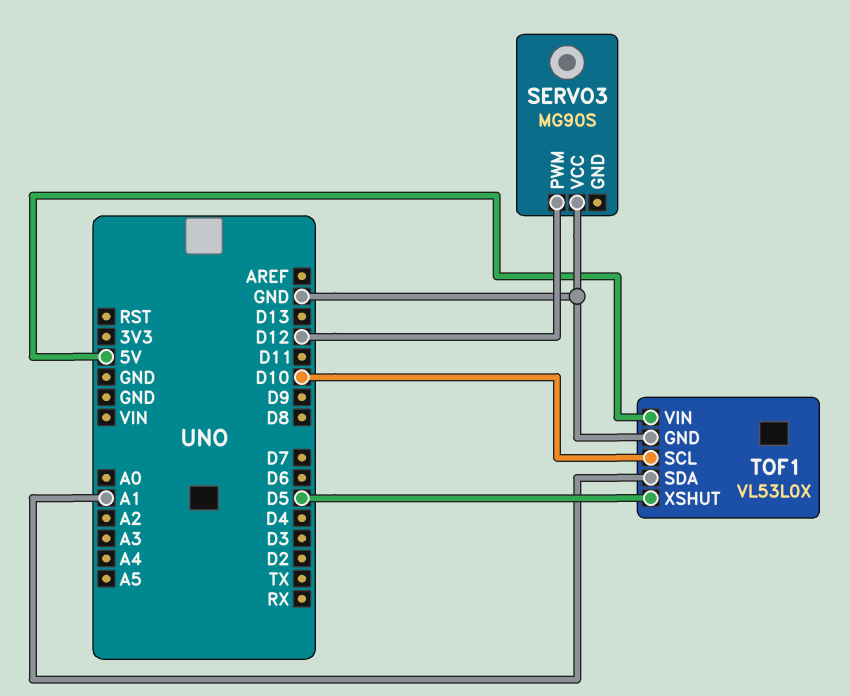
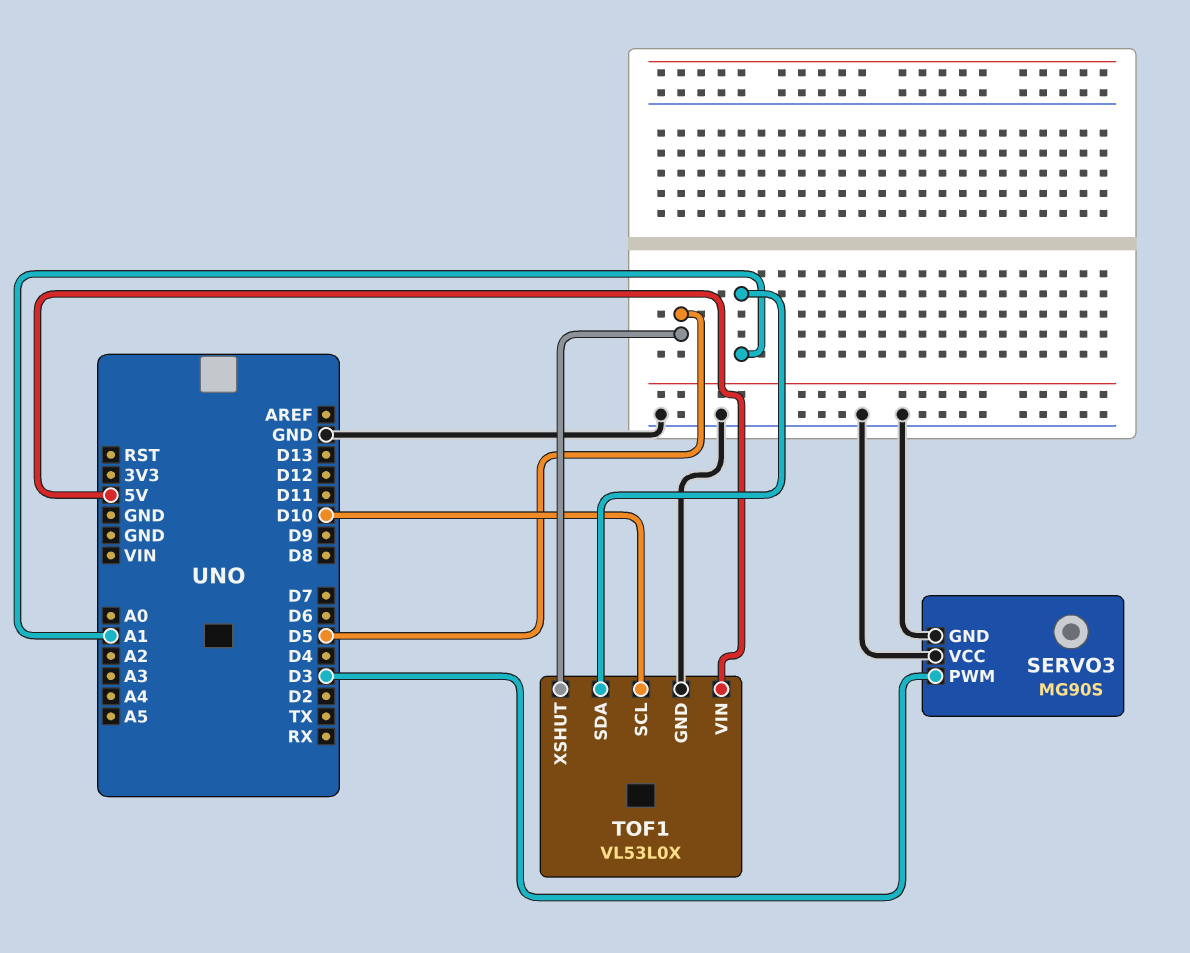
SERVO3 pin GND: none -> GND
SERVO3 pin PWM: D12 -> D3

